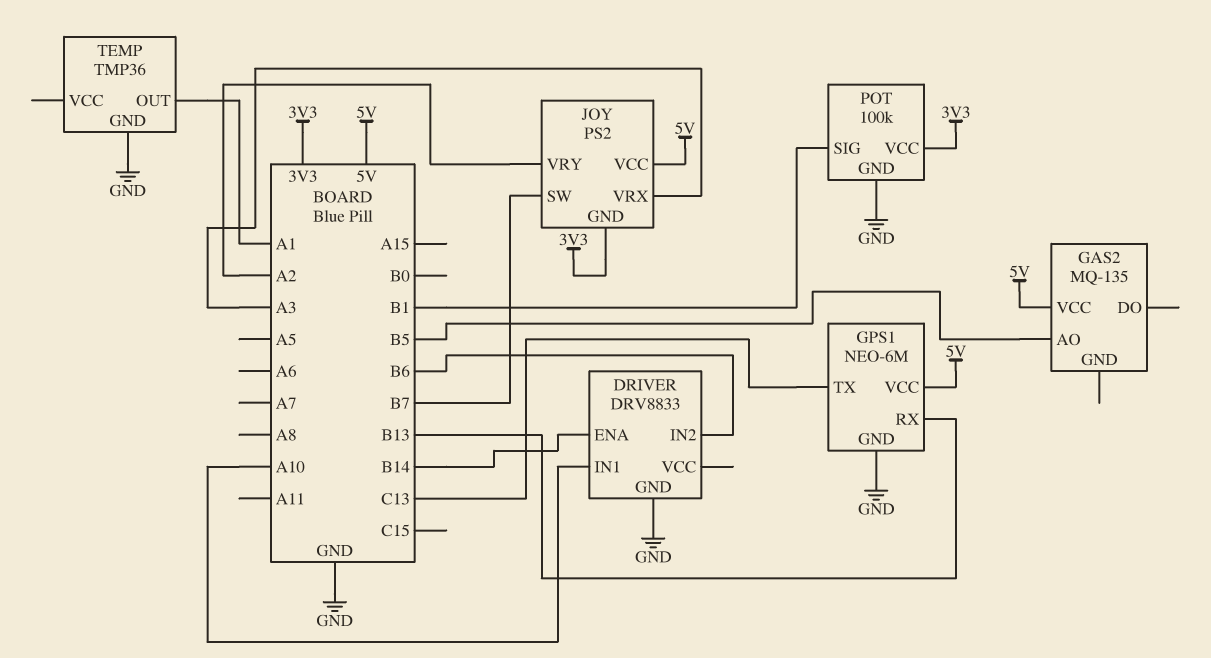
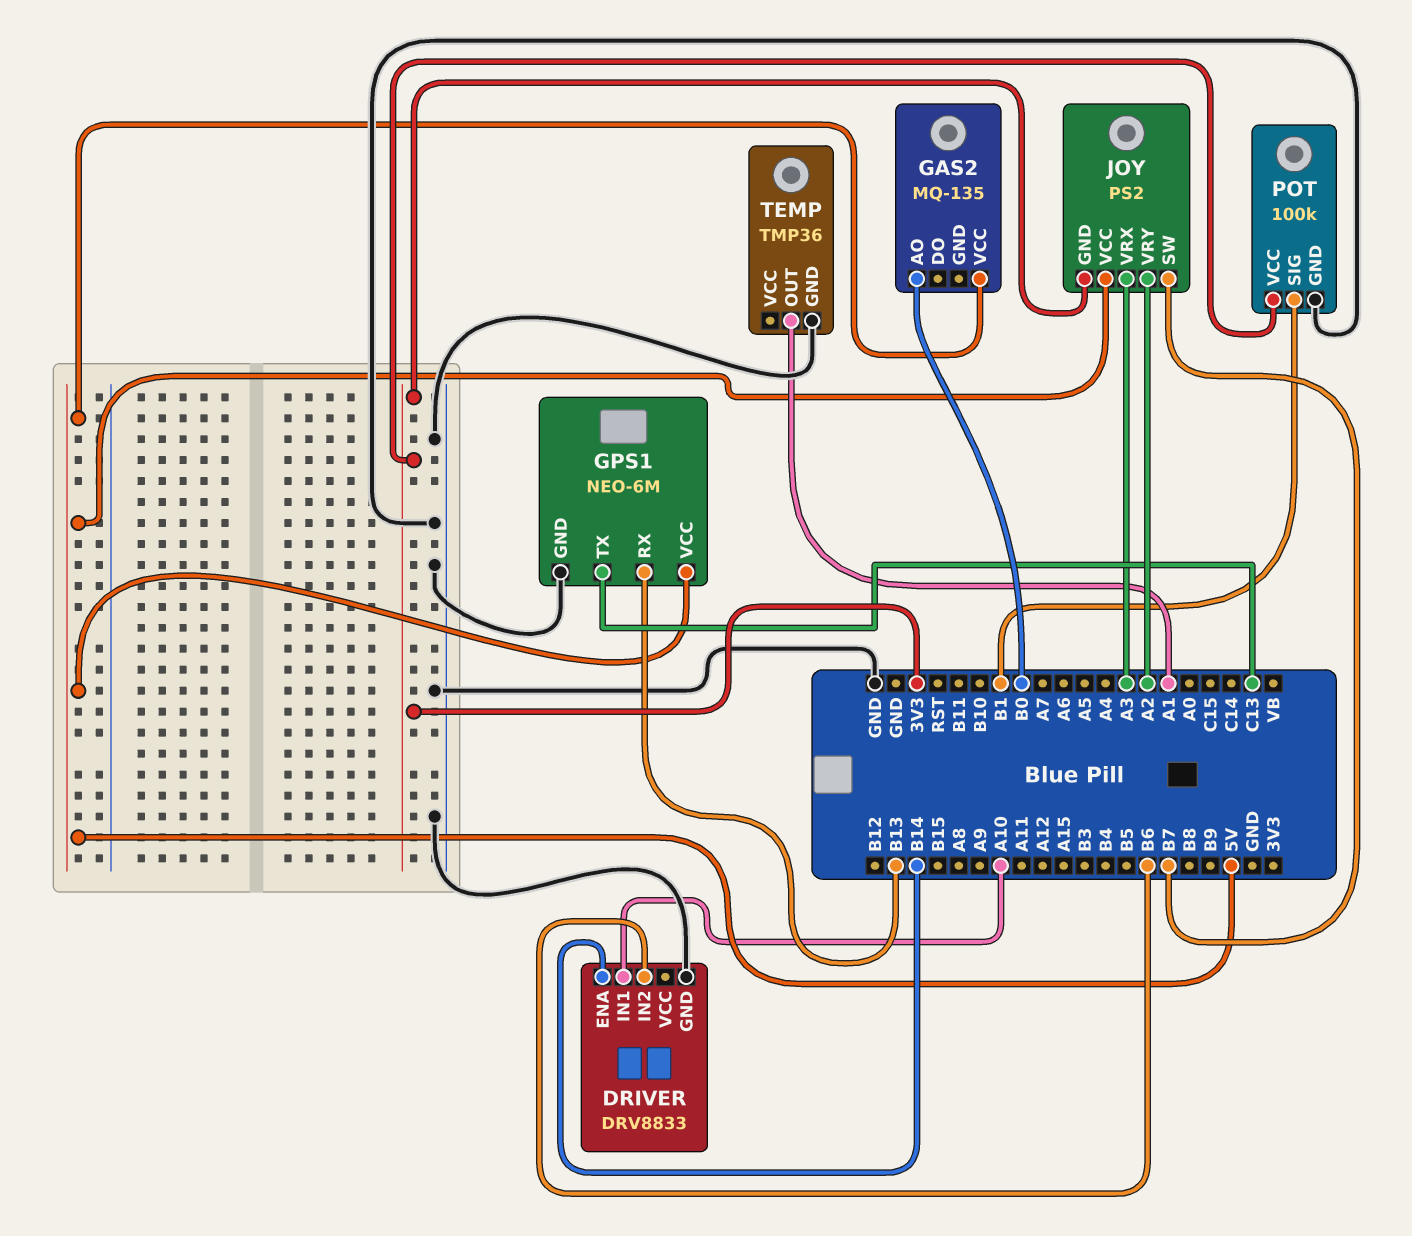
GAS2 pin AO: B5 -> B0

